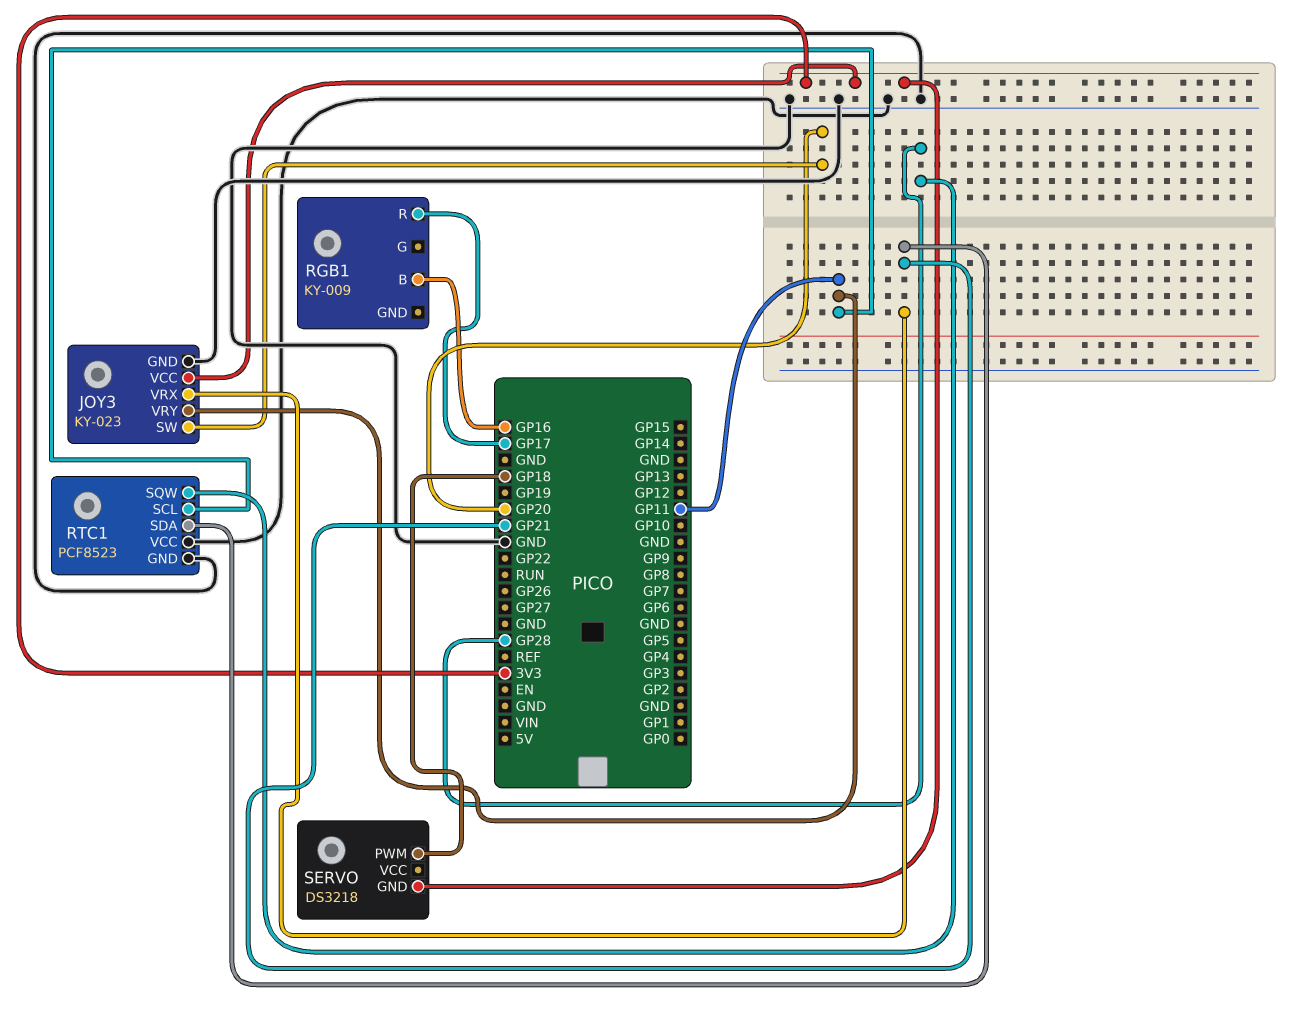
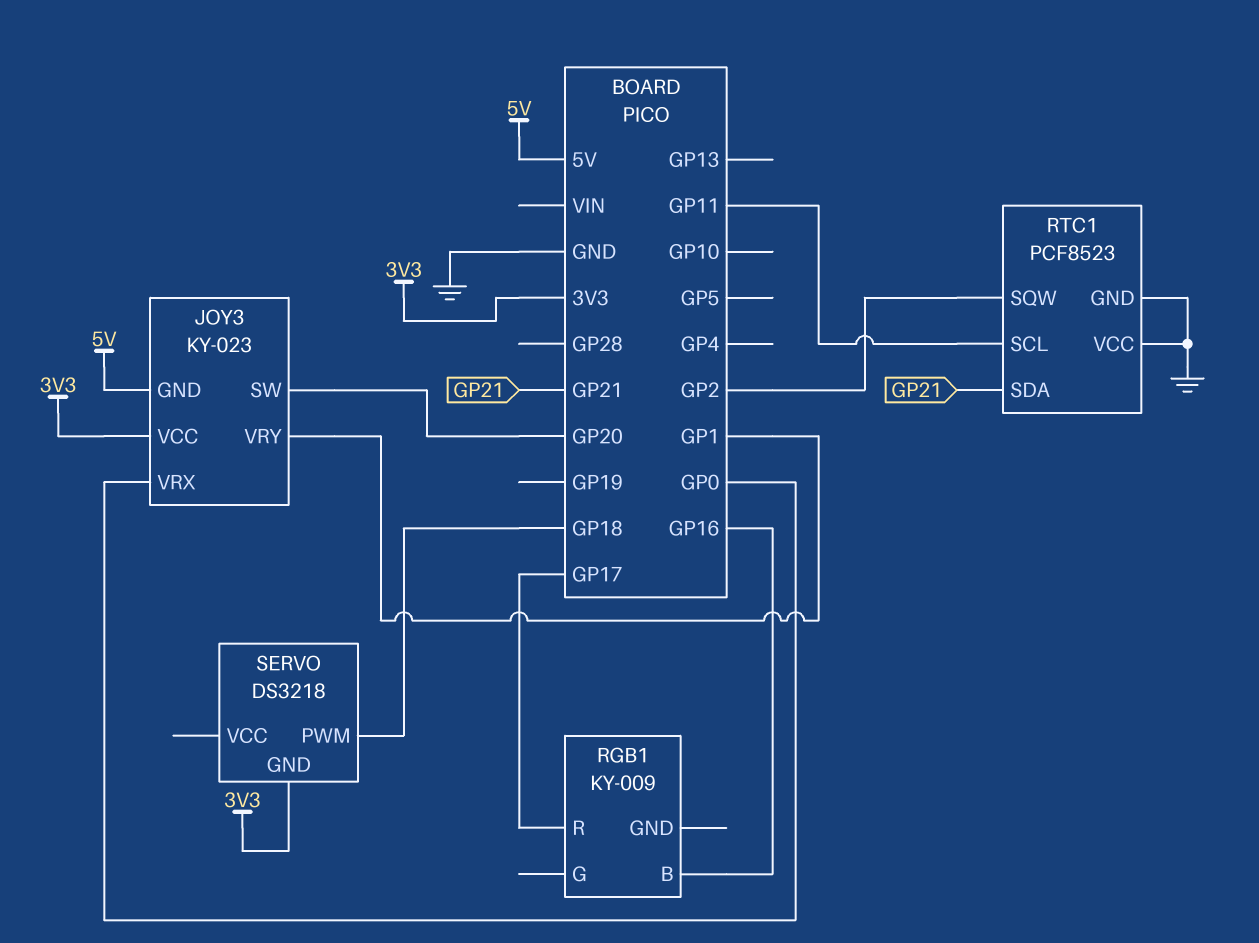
JOY3 pin GND: GND -> 5V
JOY3 pin VRX: GP21 -> GP0
JOY3 pin VRY: GP11 -> GP1
RTC1 pin SQW: GP28 -> GP2

